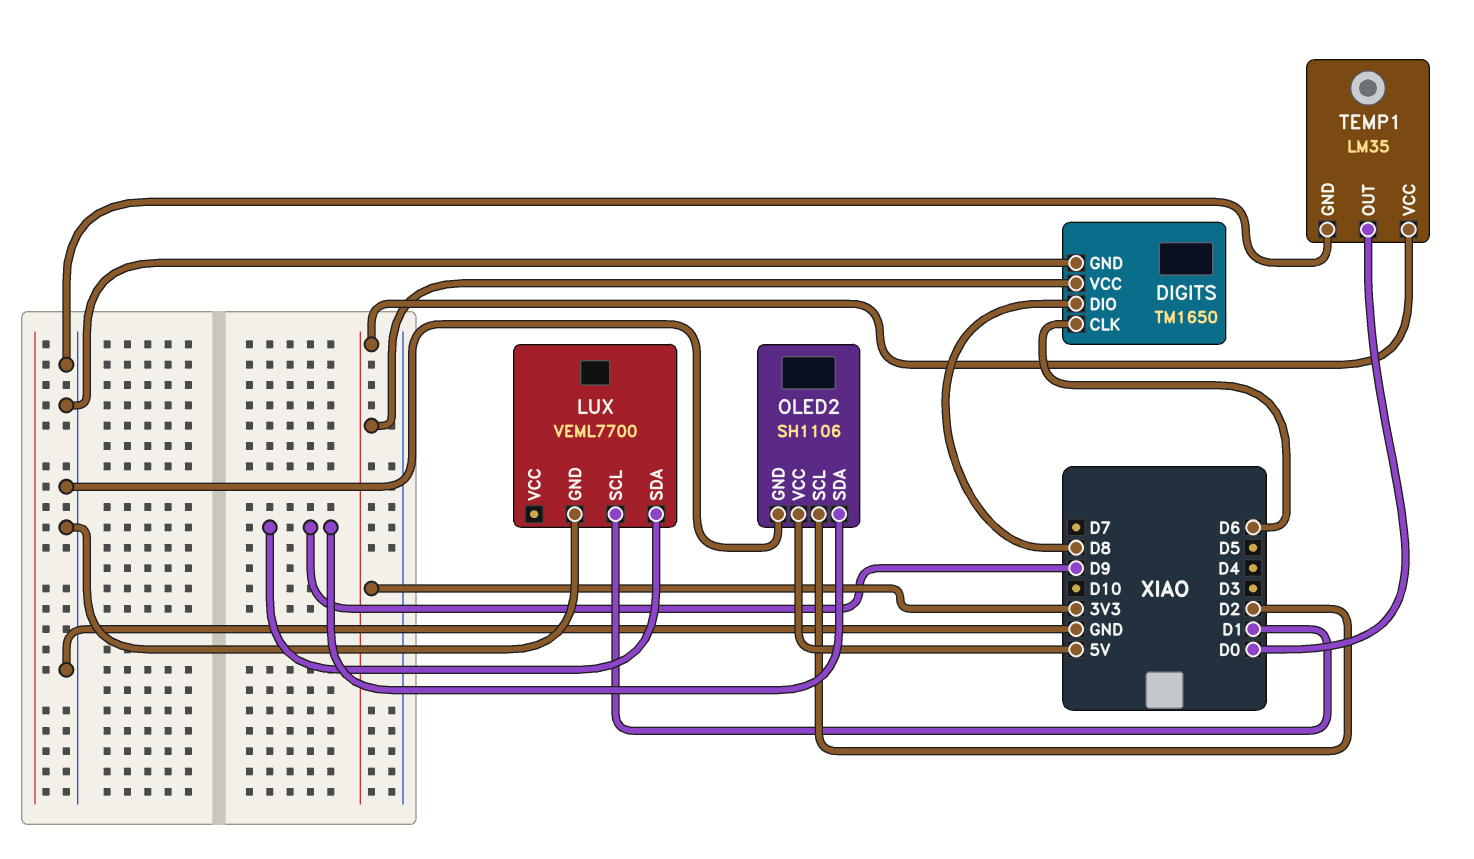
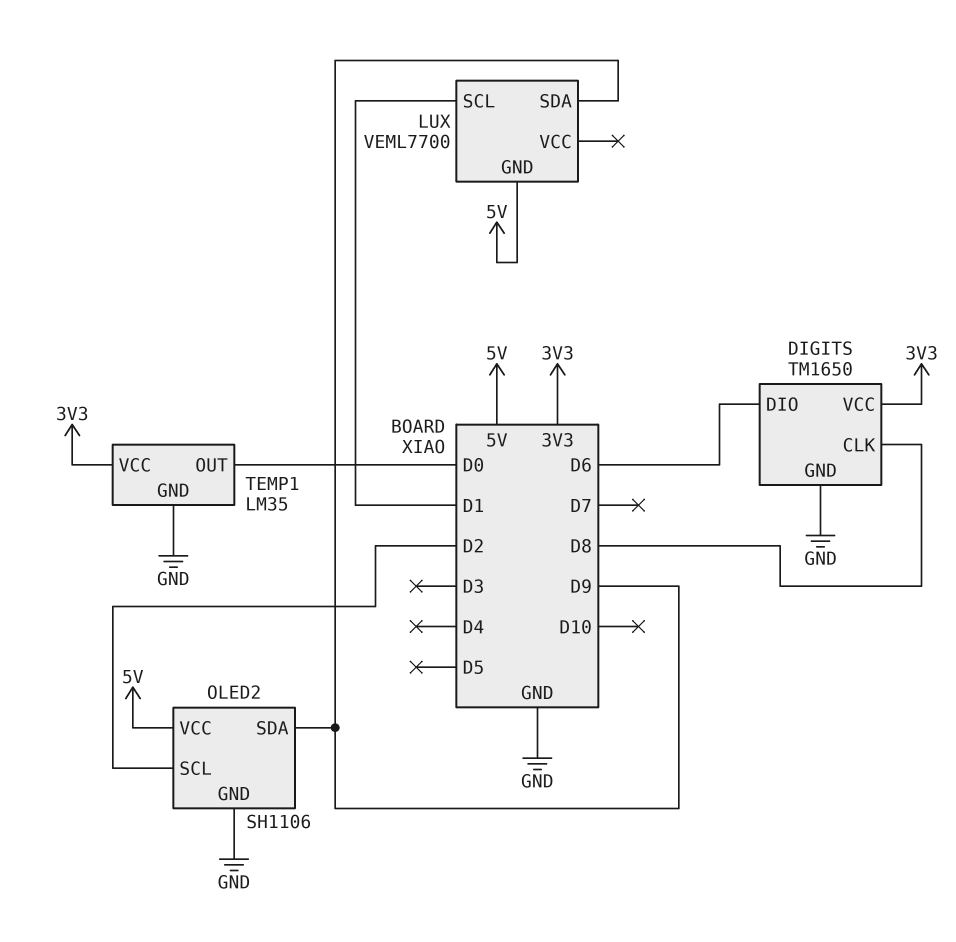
DIGITS pin CLK: D6 -> D8
DIGITS pin DIO: D8 -> D6
LUX pin GND: GND -> 5V

